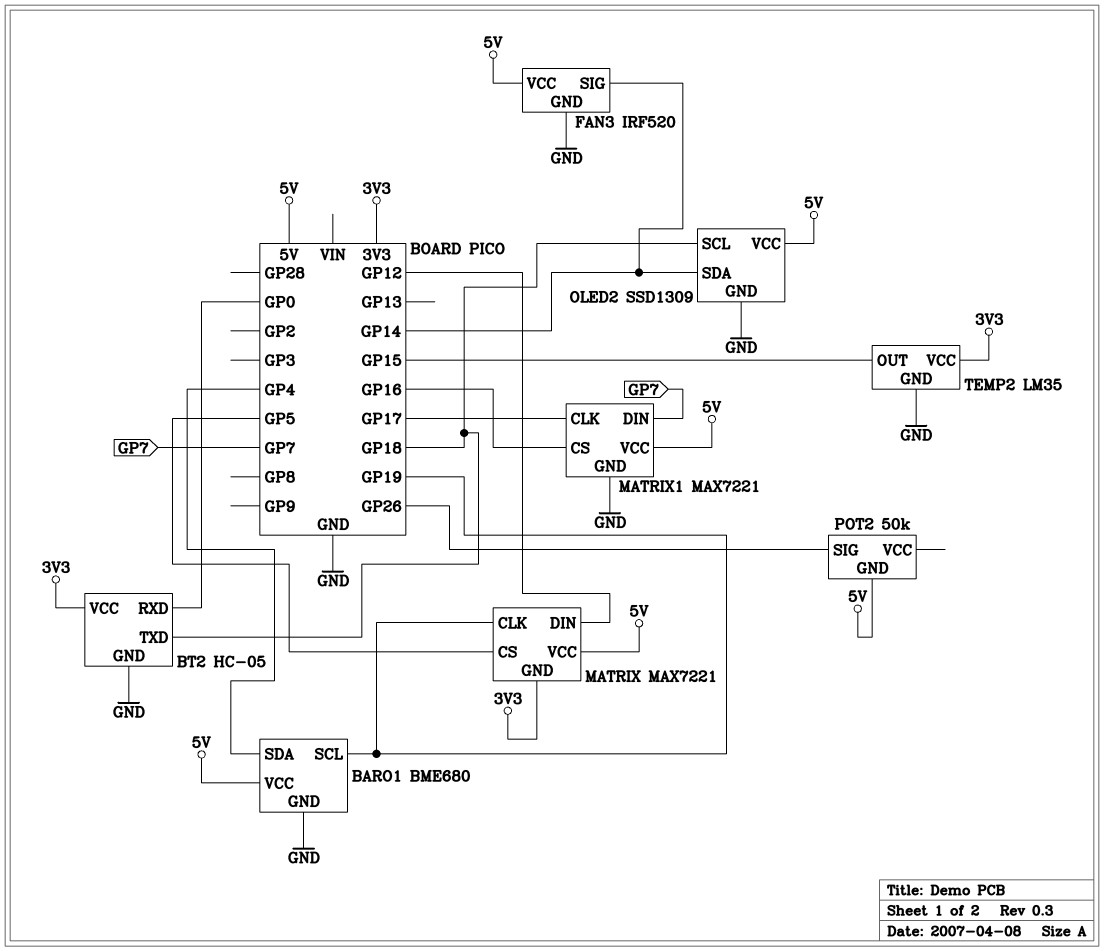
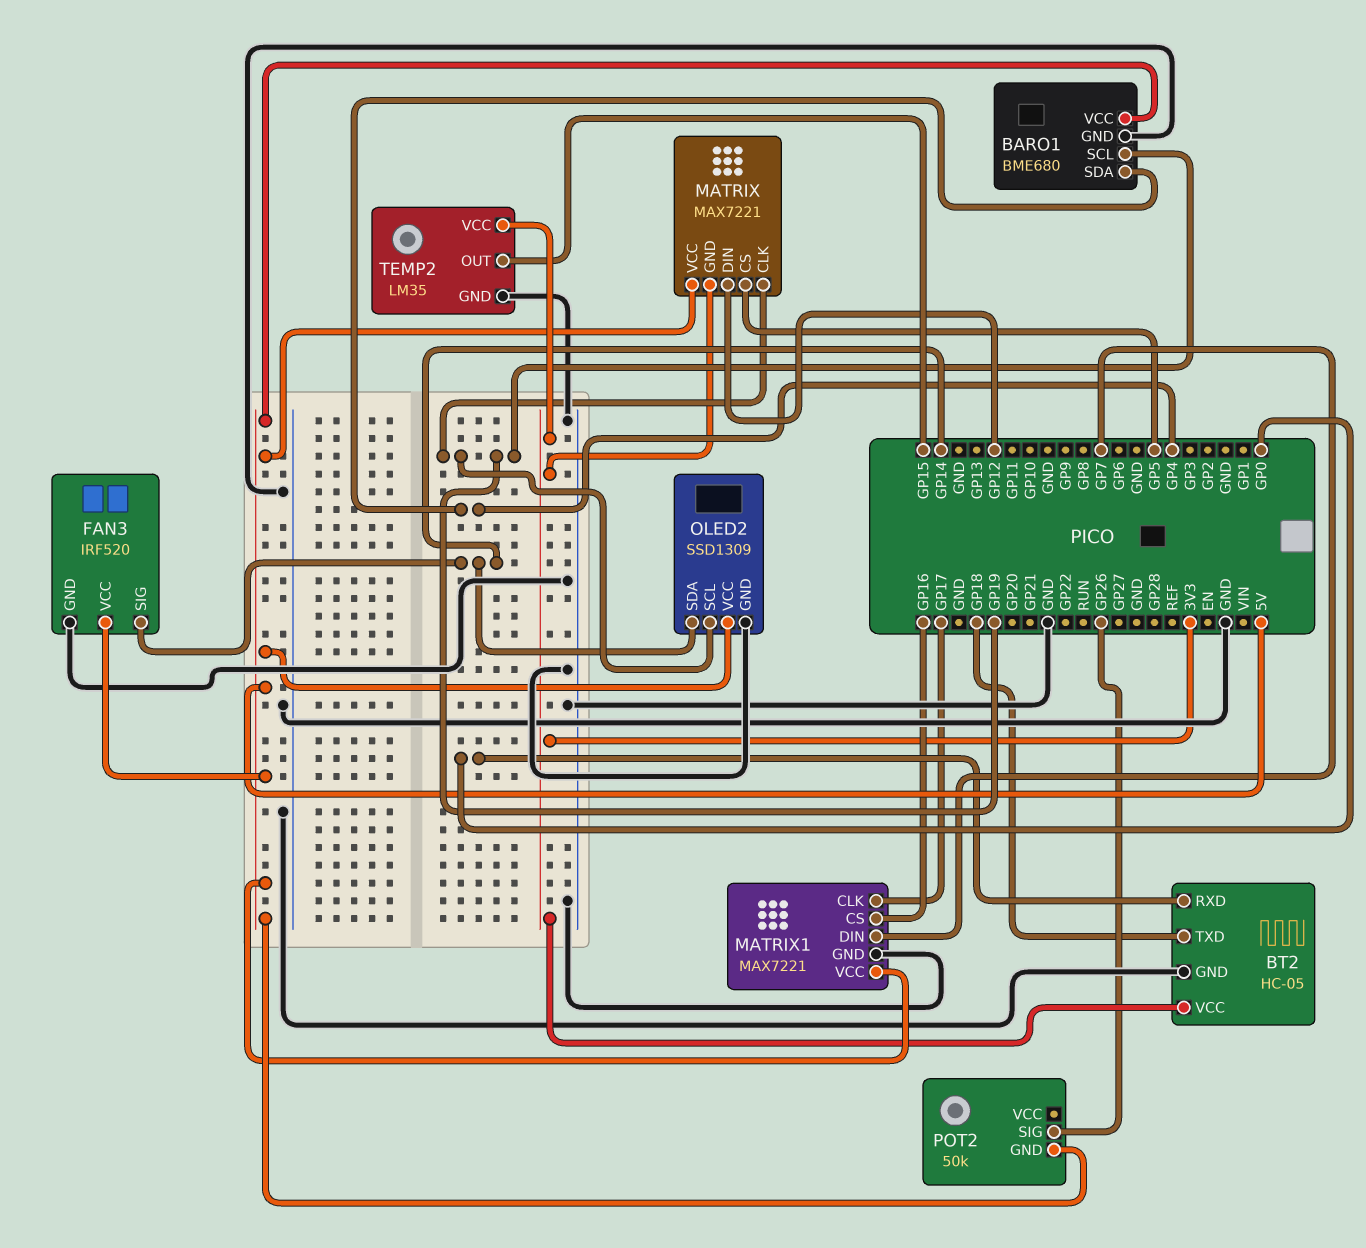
OLED2 pin SCL: GP18 -> GP19

